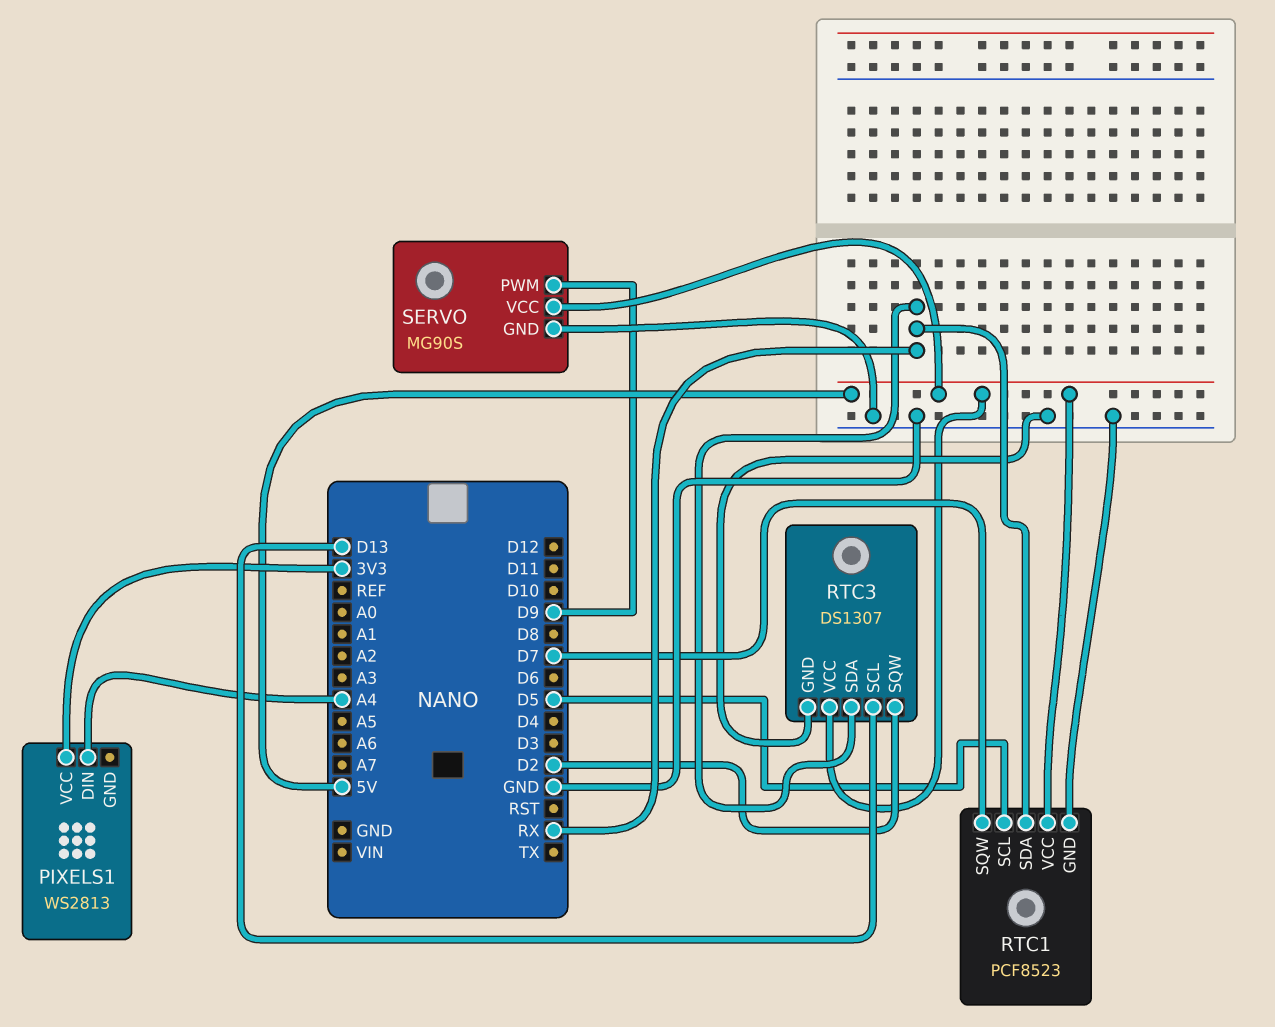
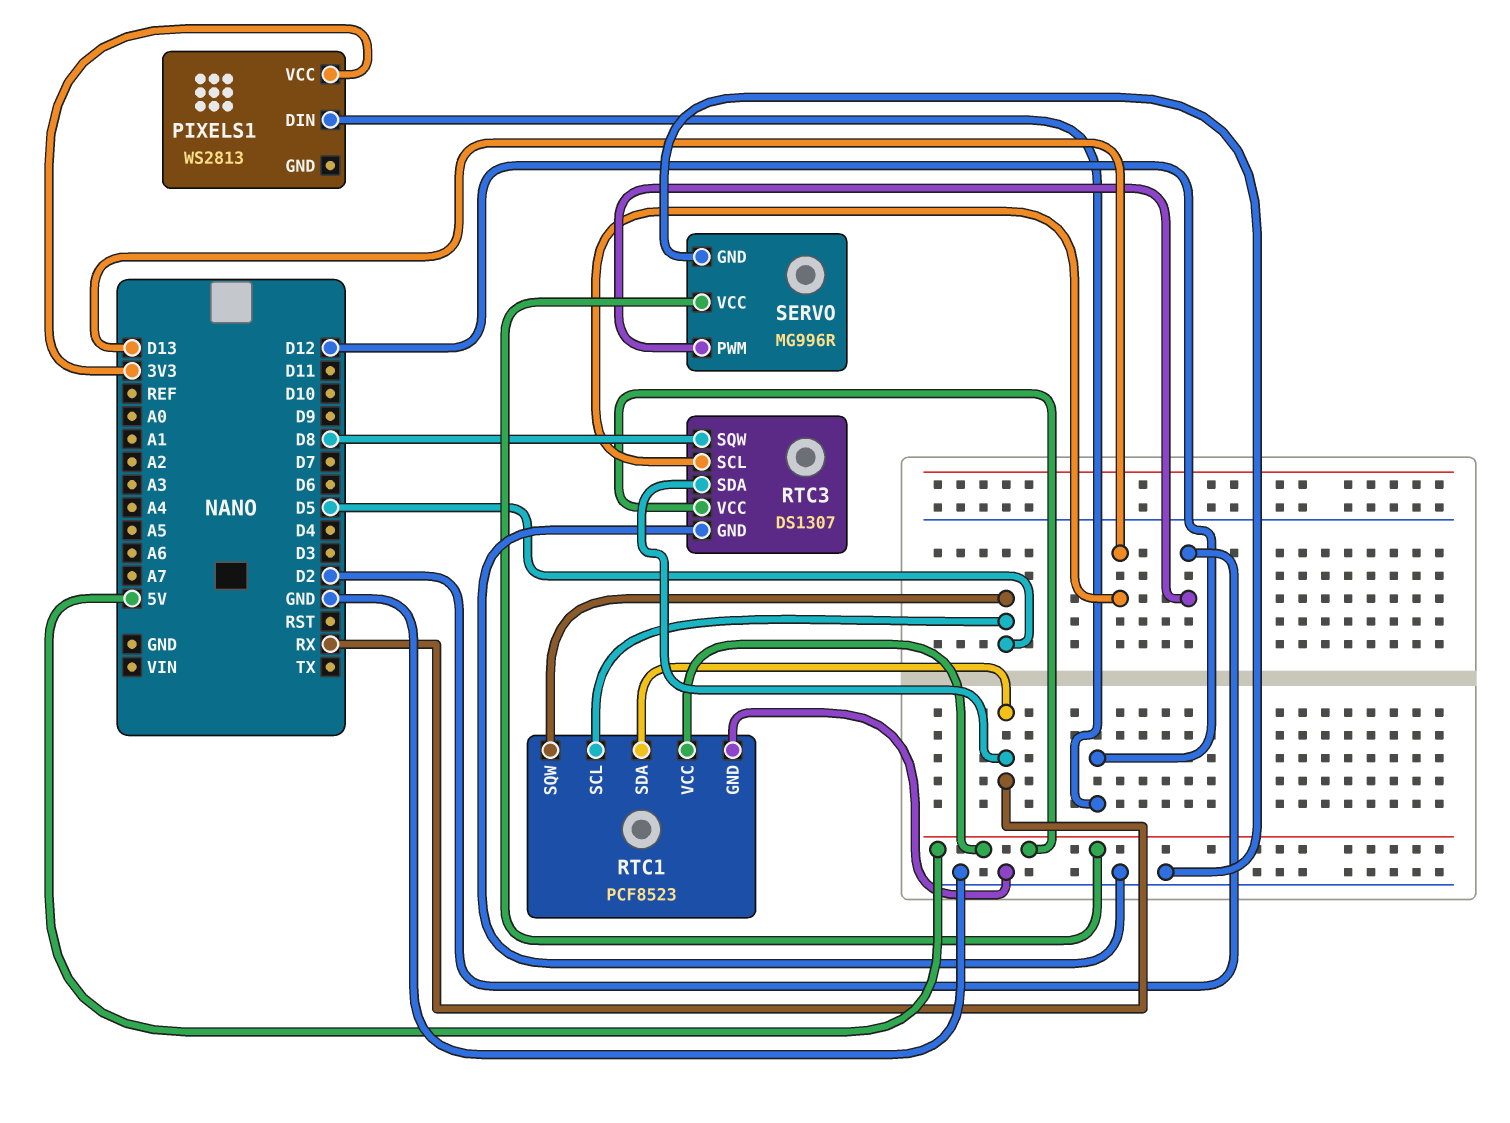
PIXELS1 pin DIN: A4 -> D12
RTC1 pin SQW: D7 -> D5
RTC3 pin SQW: D2 -> D8
SERVO: MG90S -> MG996R
SERVO pin PWM: D9 -> D2

